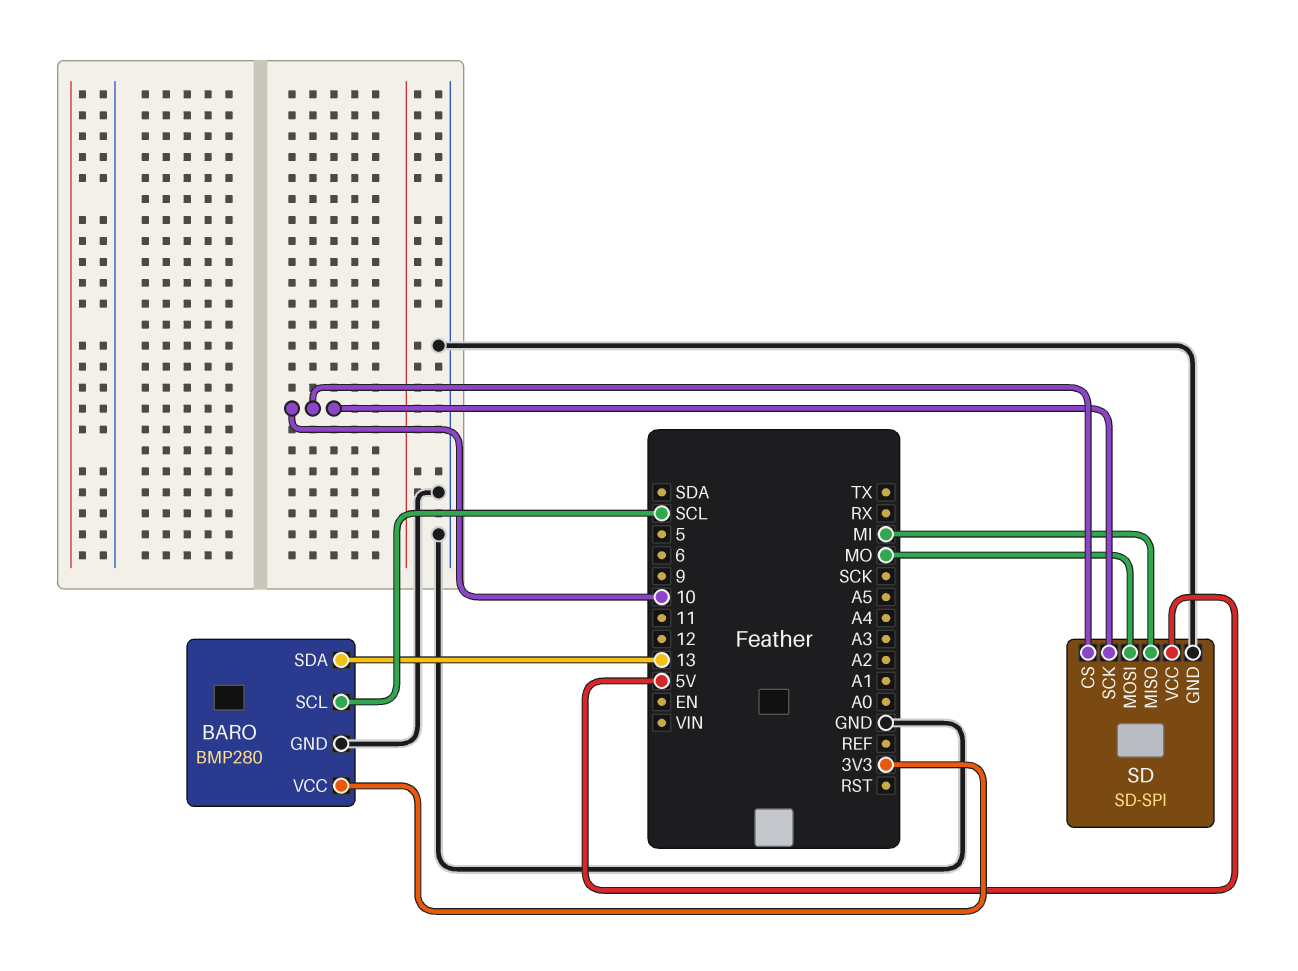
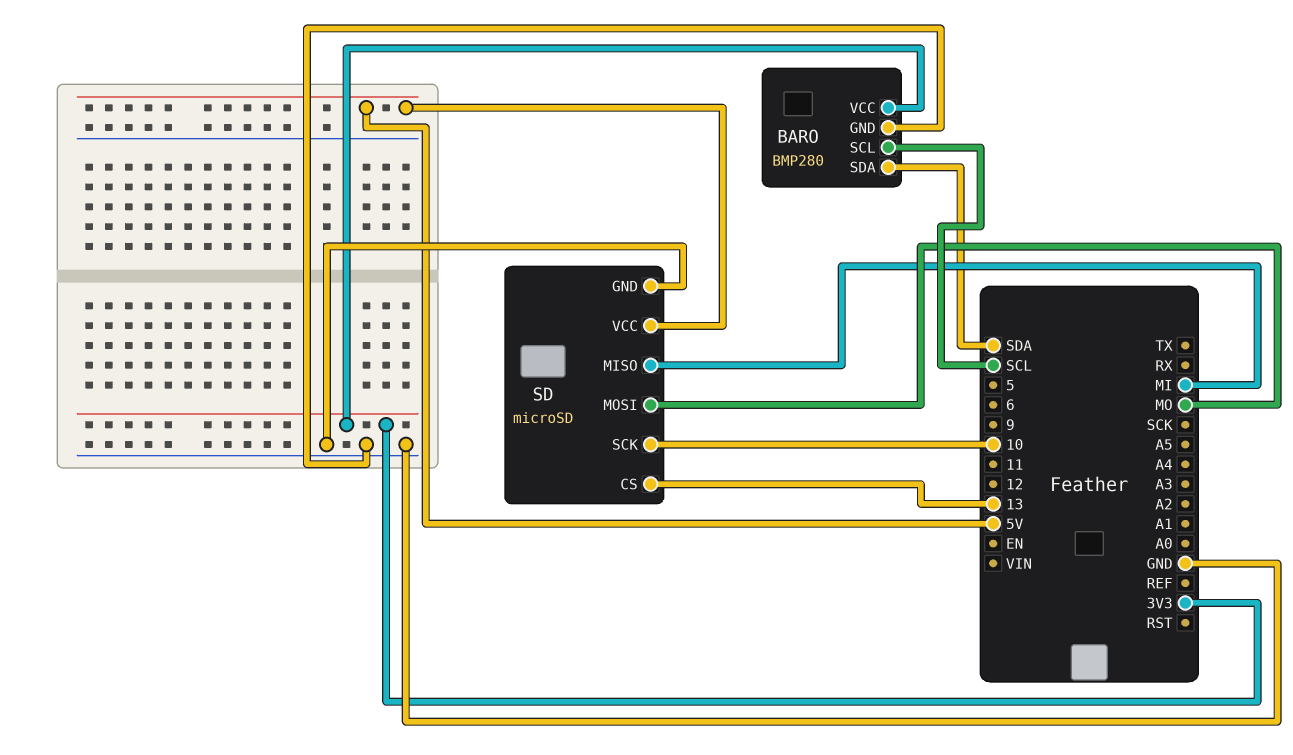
BARO pin SDA: 13 -> SDA
SD: SD-SPI -> microSD
SD pin CS: 10 -> 13

